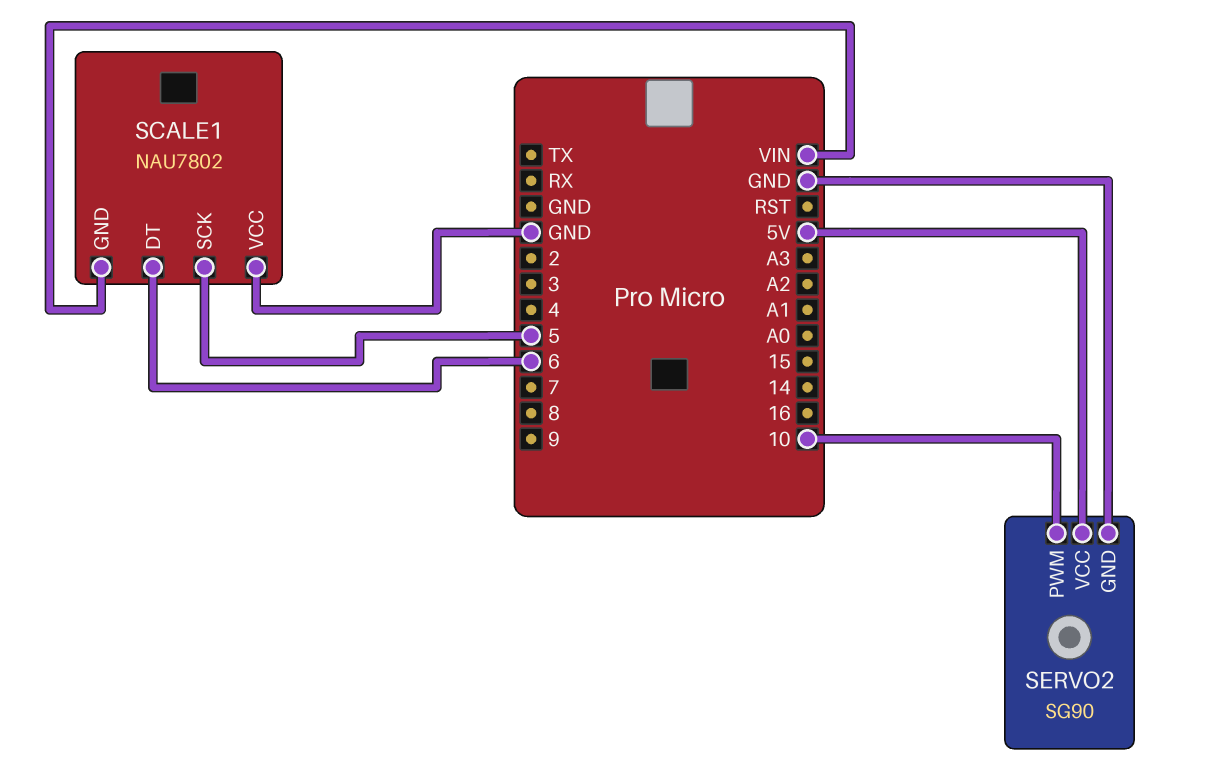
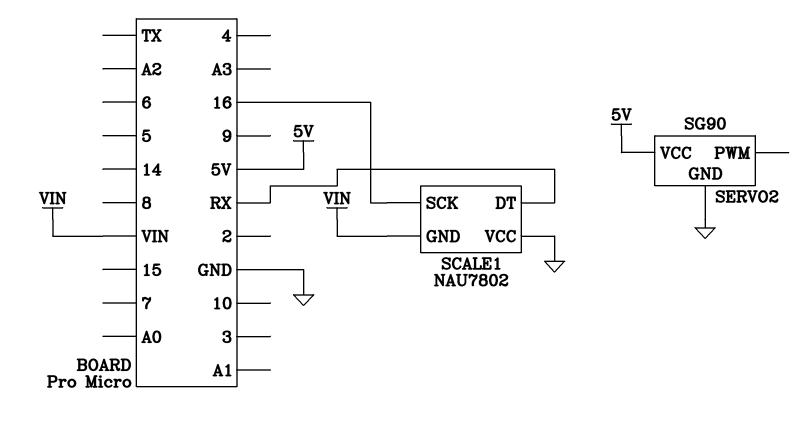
SCALE1 pin DT: 6 -> RX
SCALE1 pin SCK: 5 -> 16
SERVO2 pin PWM: 10 -> none

